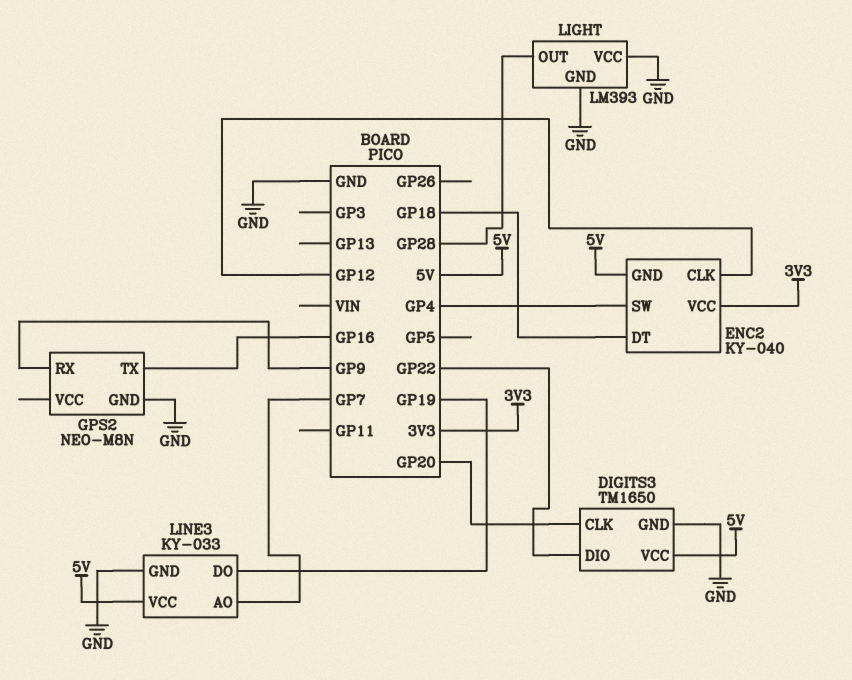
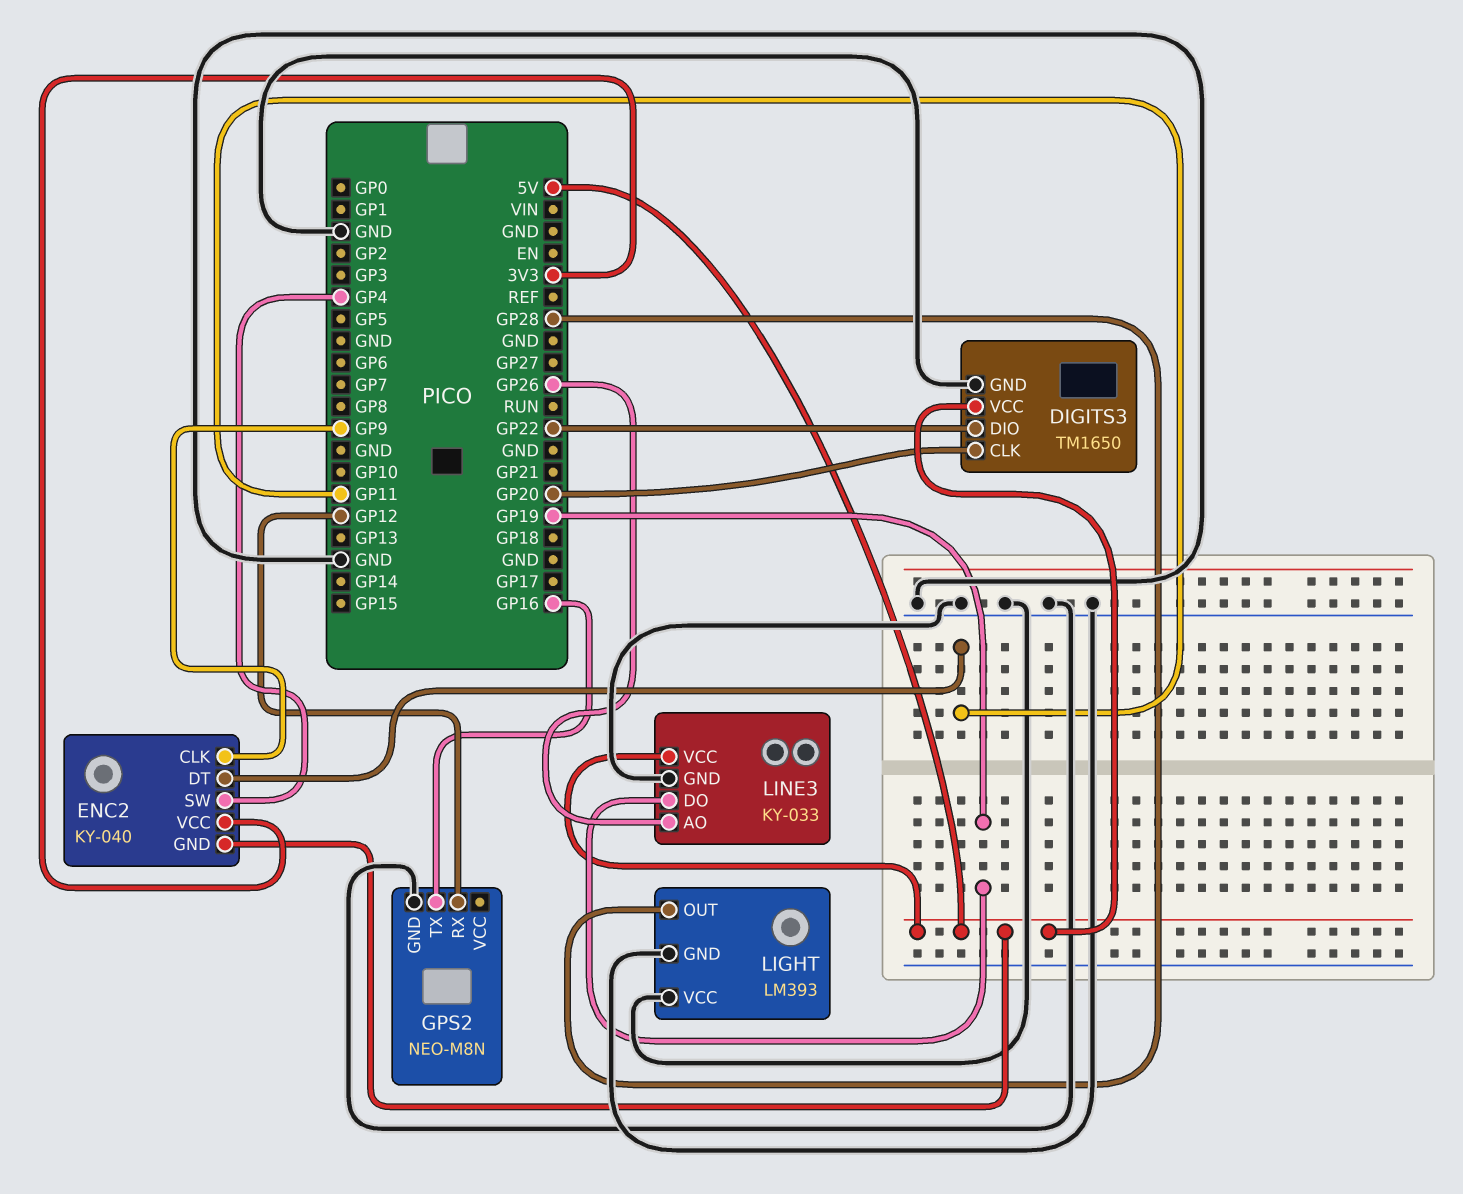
ENC2 pin CLK: GP12 -> GP9
ENC2 pin DT: GP18 -> GP11
GPS2 pin RX: GP9 -> GP12
LINE3 pin AO: GP7 -> GP26

